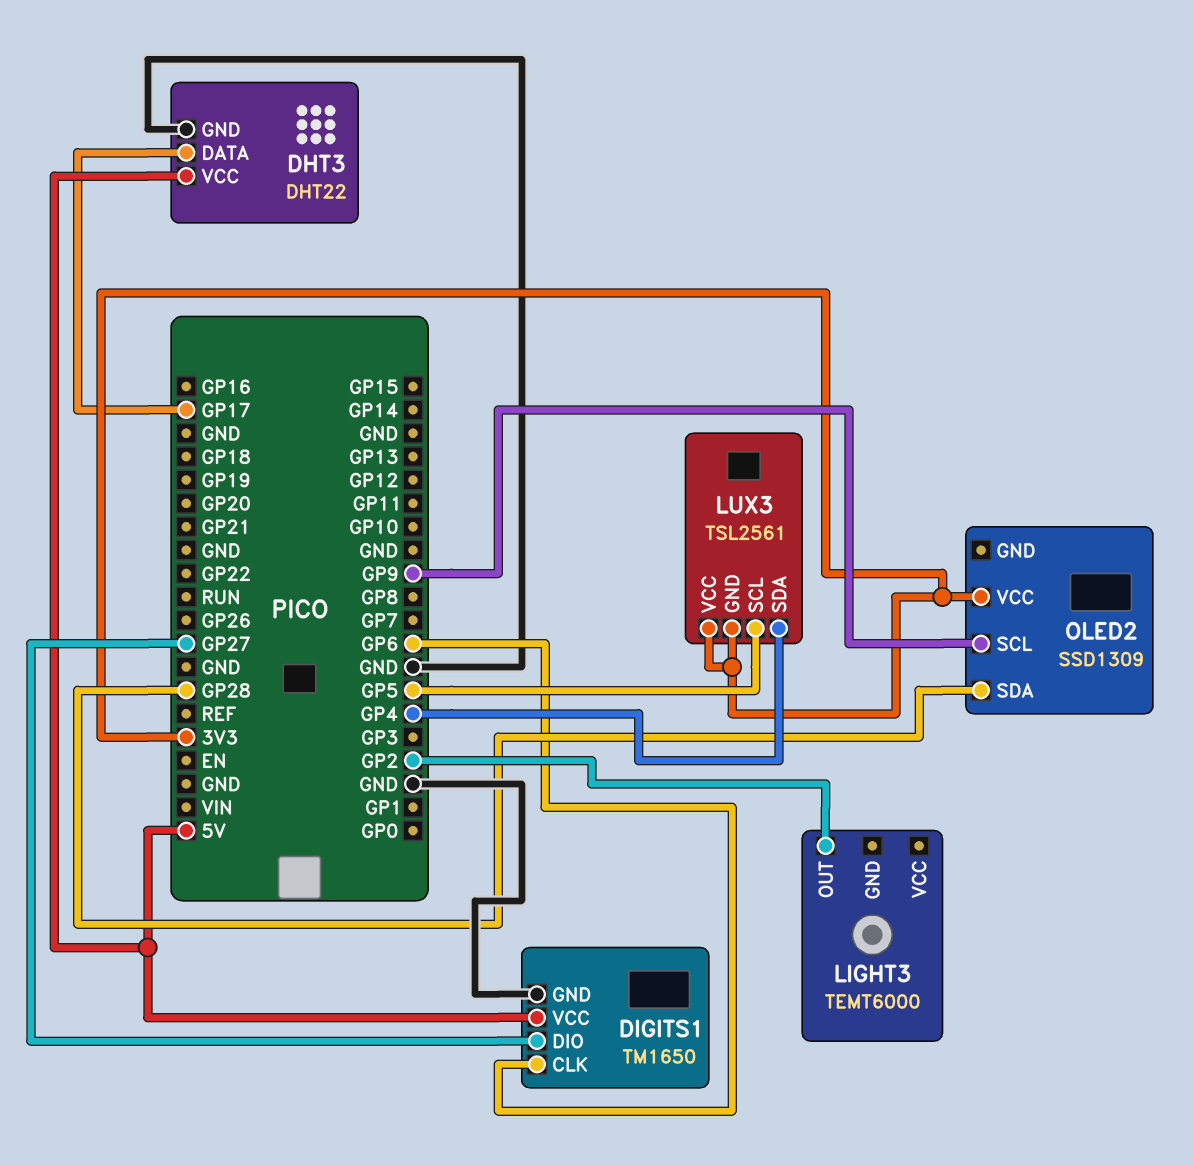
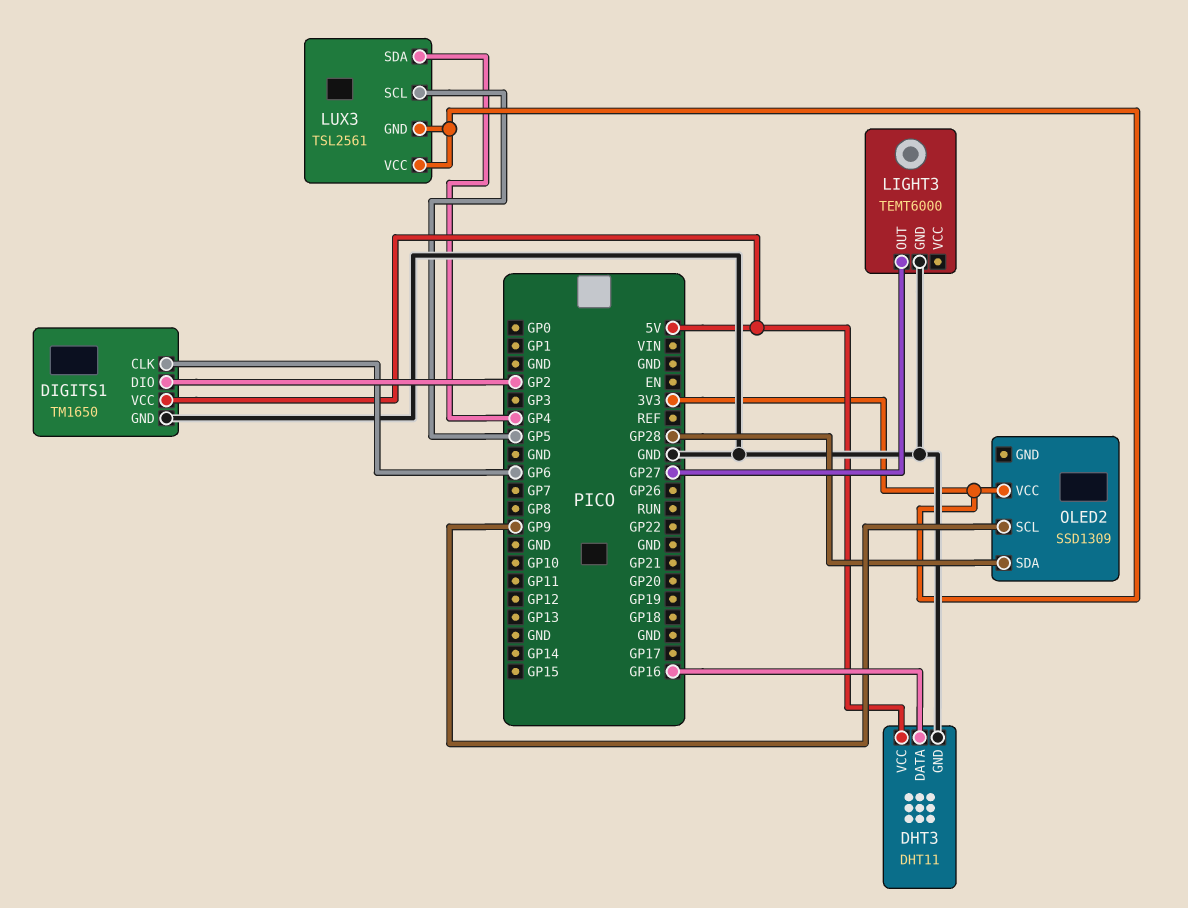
DHT3: DHT22 -> DHT11
DHT3 pin DATA: GP17 -> GP16
DIGITS1 pin DIO: GP27 -> GP2
LIGHT3 pin GND: none -> GND
LIGHT3 pin OUT: GP2 -> GP27

